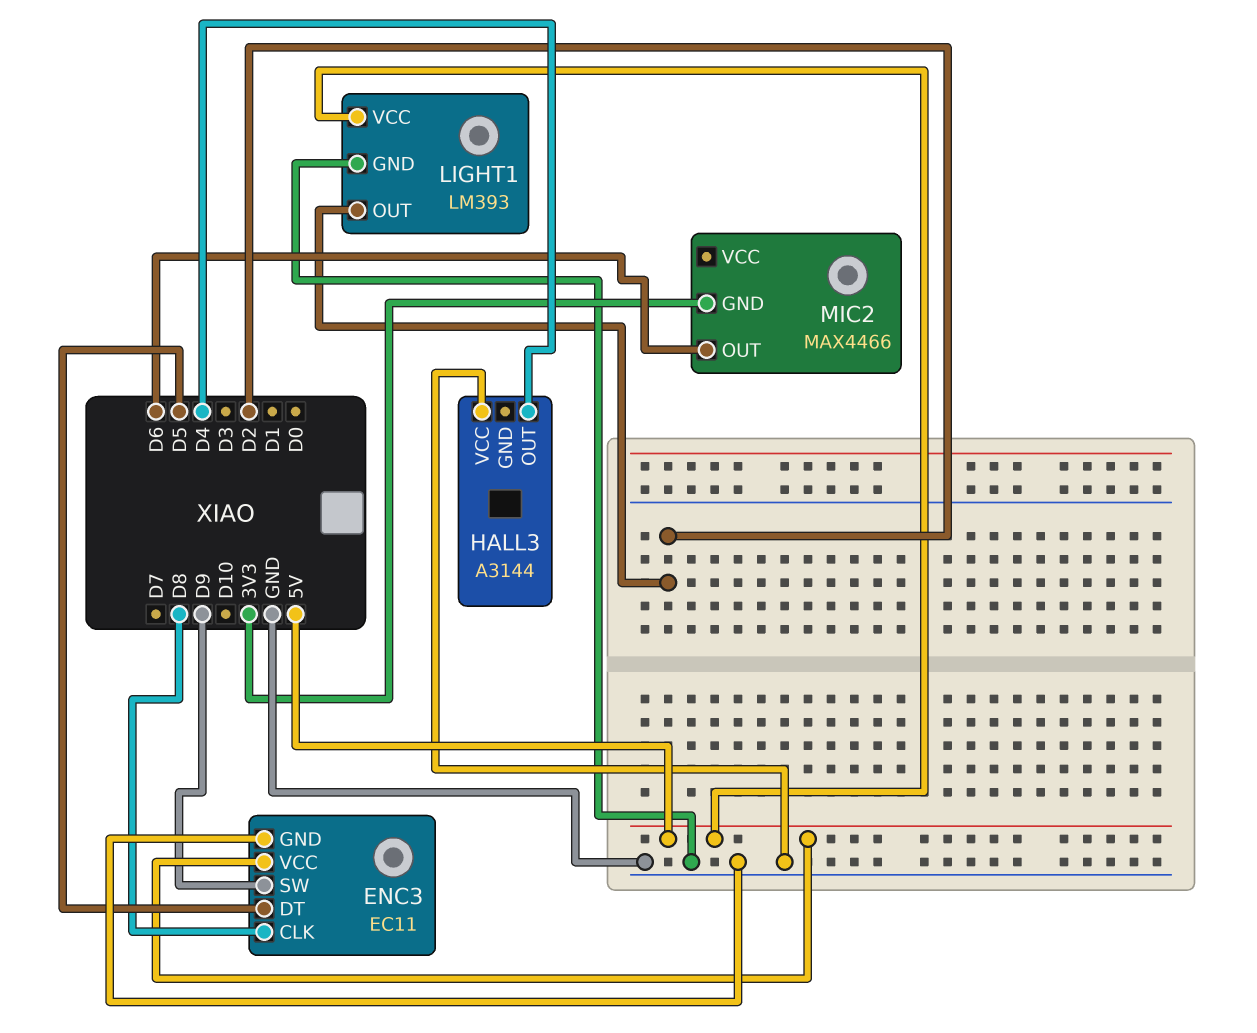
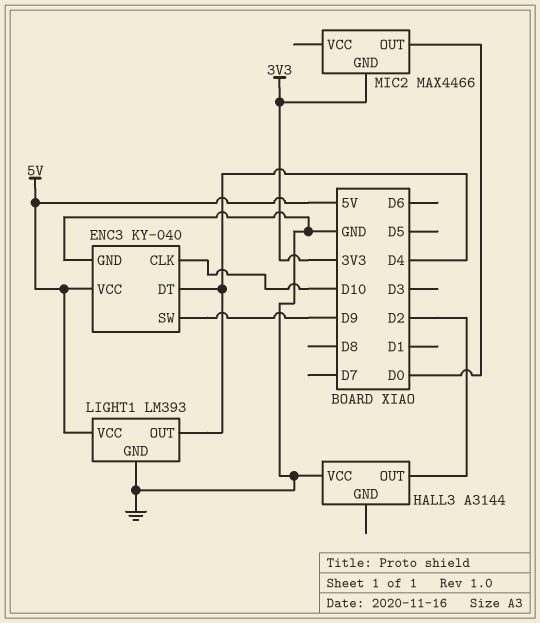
ENC3: EC11 -> KY-040
ENC3 pin CLK: D8 -> D10
ENC3 pin DT: D5 -> D4
HALL3 pin OUT: D4 -> D2
LIGHT1 pin OUT: D2 -> D4
MIC2 pin OUT: D6 -> D0

